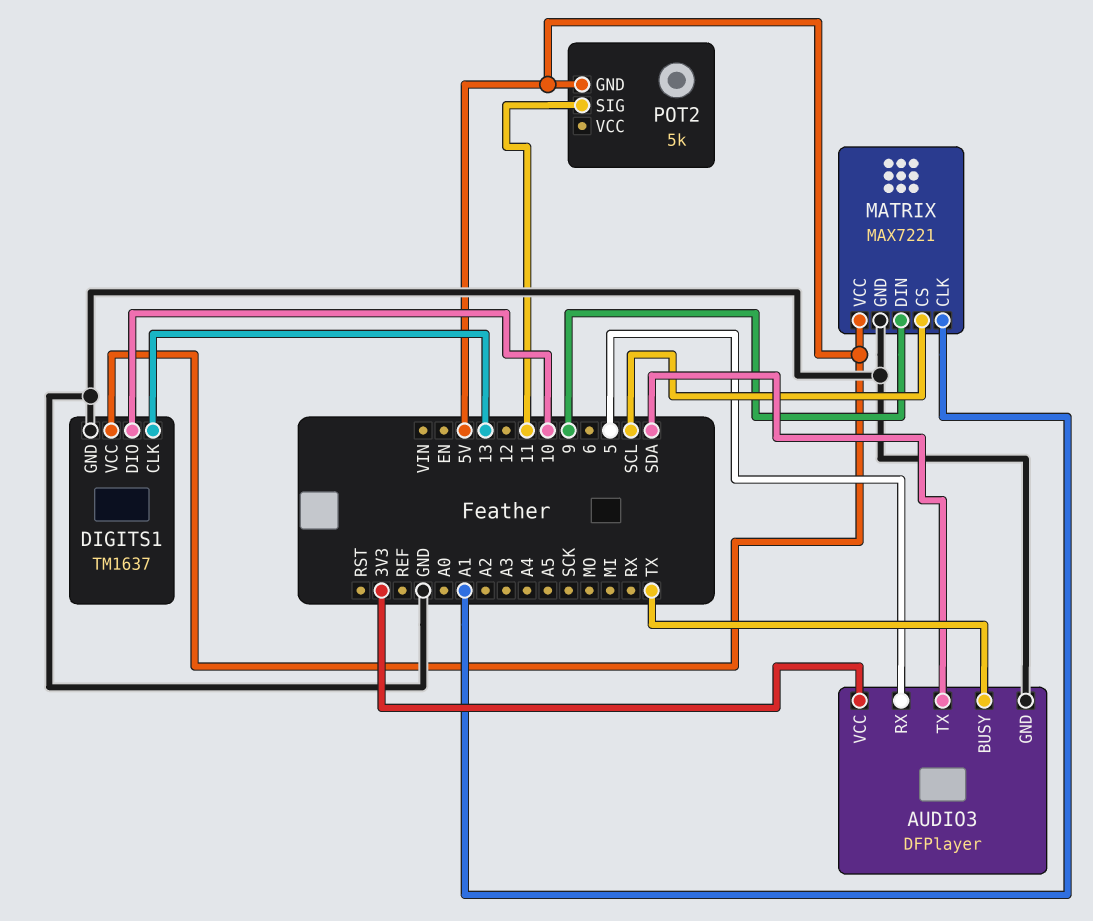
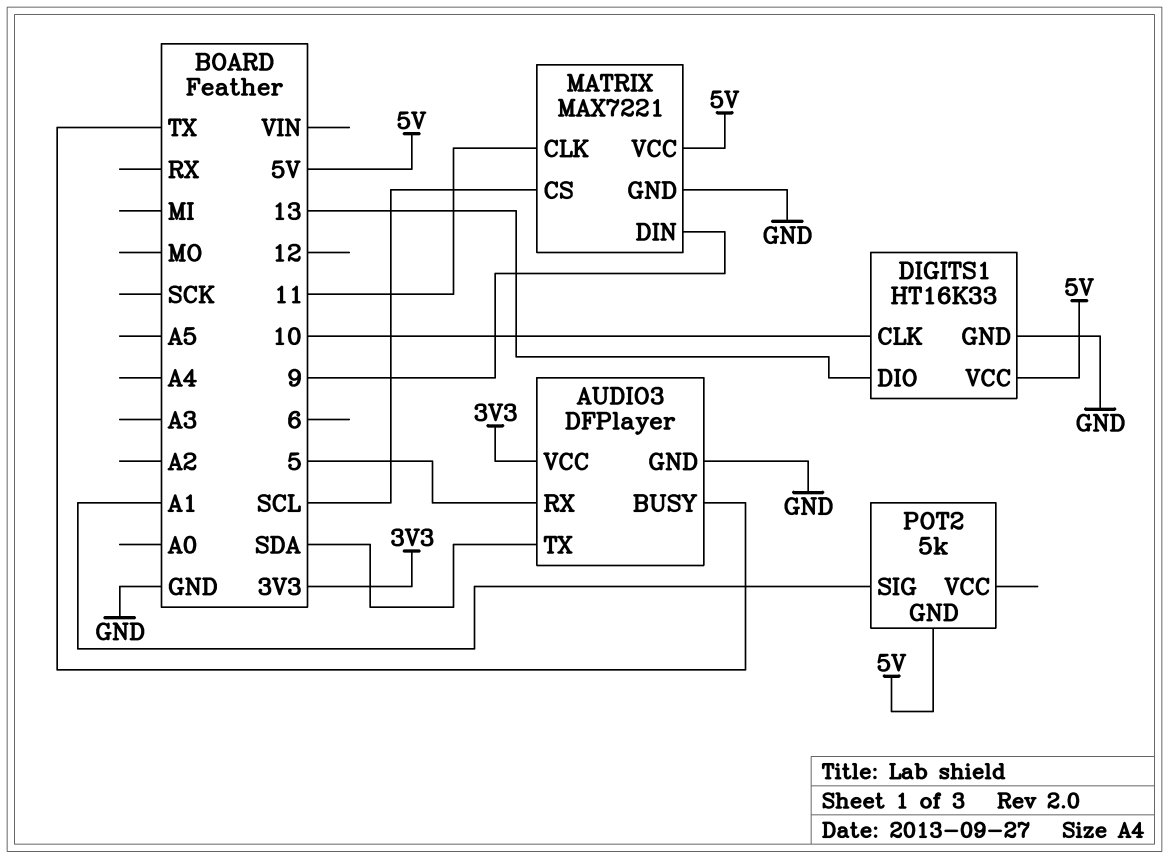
DIGITS1: TM1637 -> HT16K33
DIGITS1 pin CLK: 13 -> 10
DIGITS1 pin DIO: 10 -> 13
MATRIX pin CLK: A1 -> 11
POT2 pin SIG: 11 -> A1

